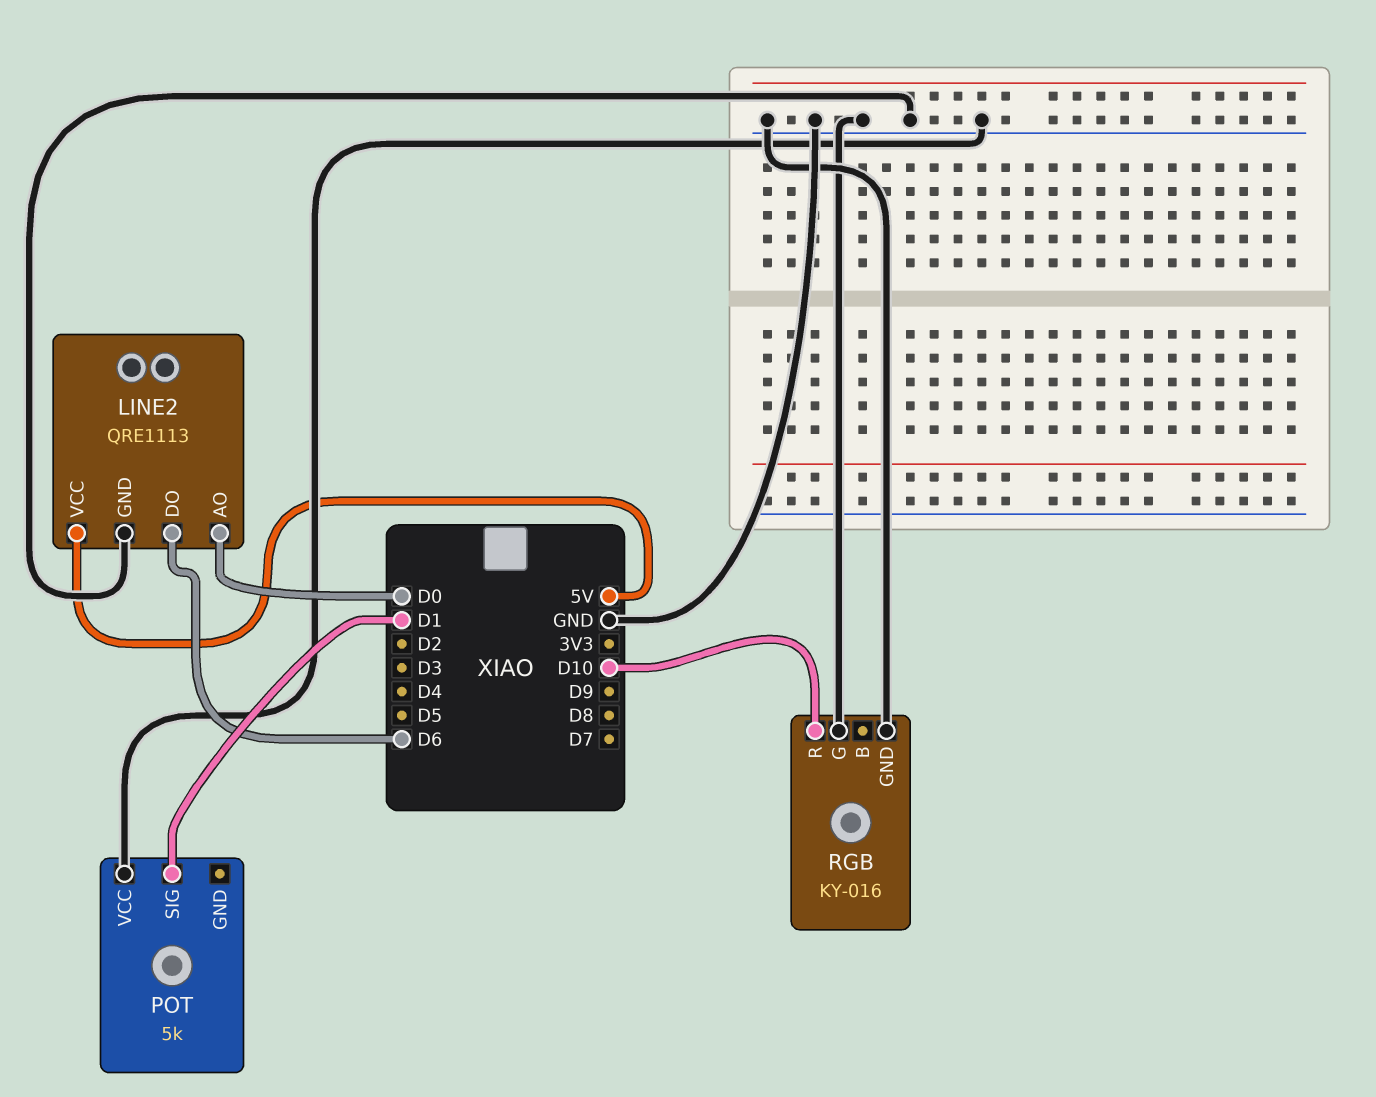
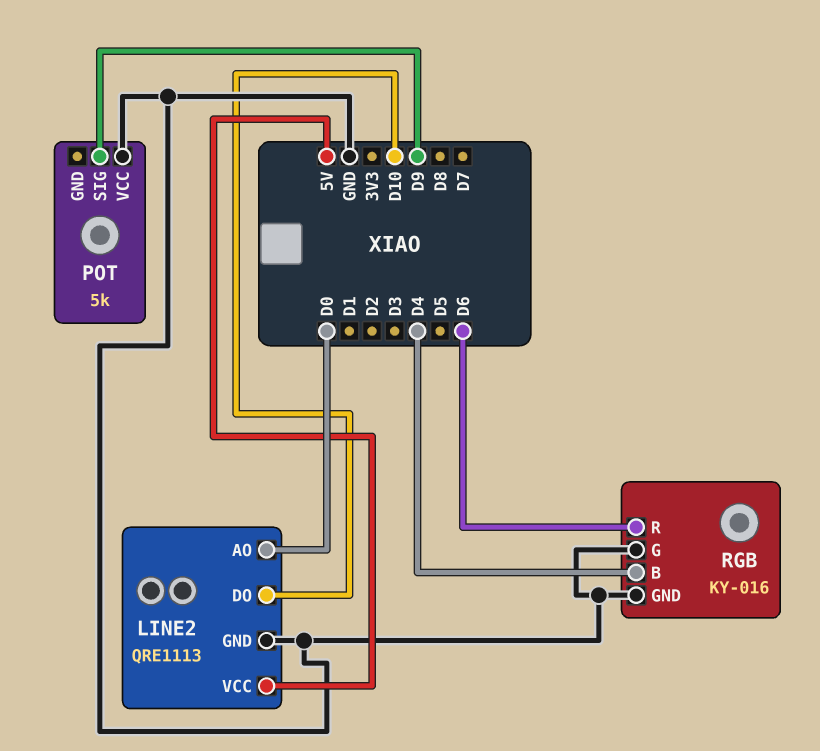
LINE2 pin DO: D6 -> D10
POT pin SIG: D1 -> D9
RGB pin B: none -> D4
RGB pin R: D10 -> D6

